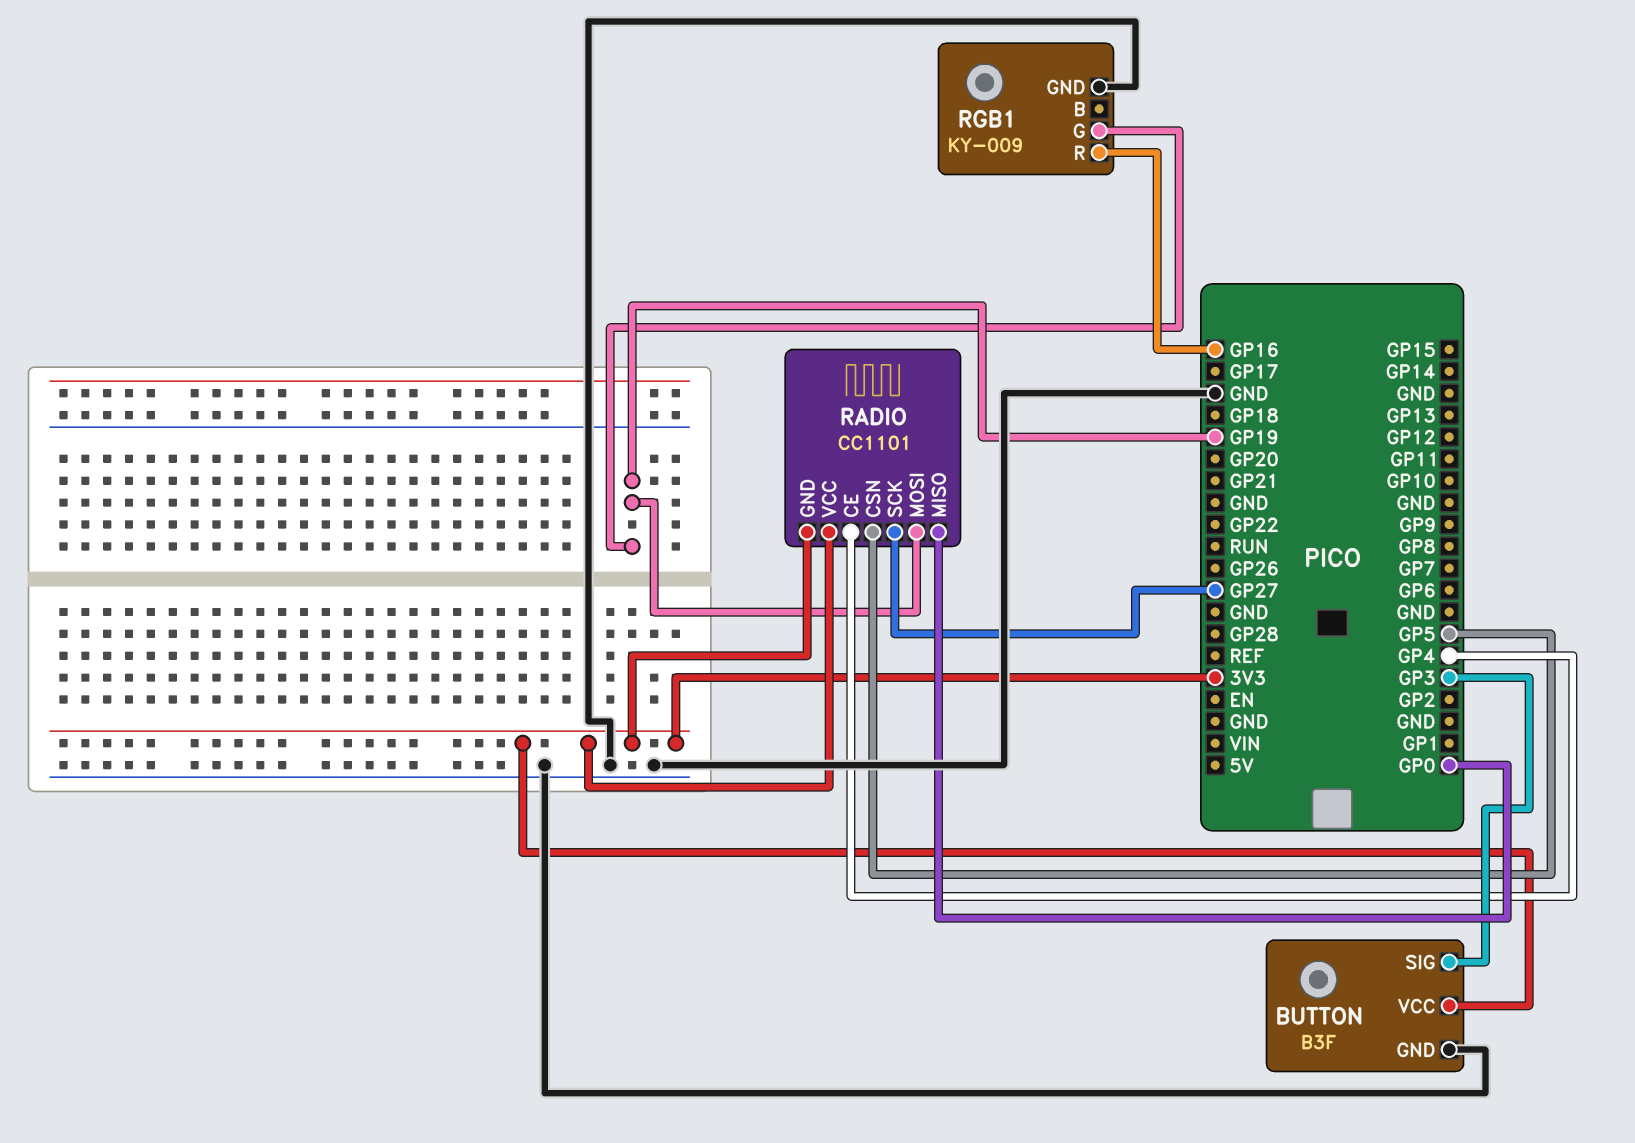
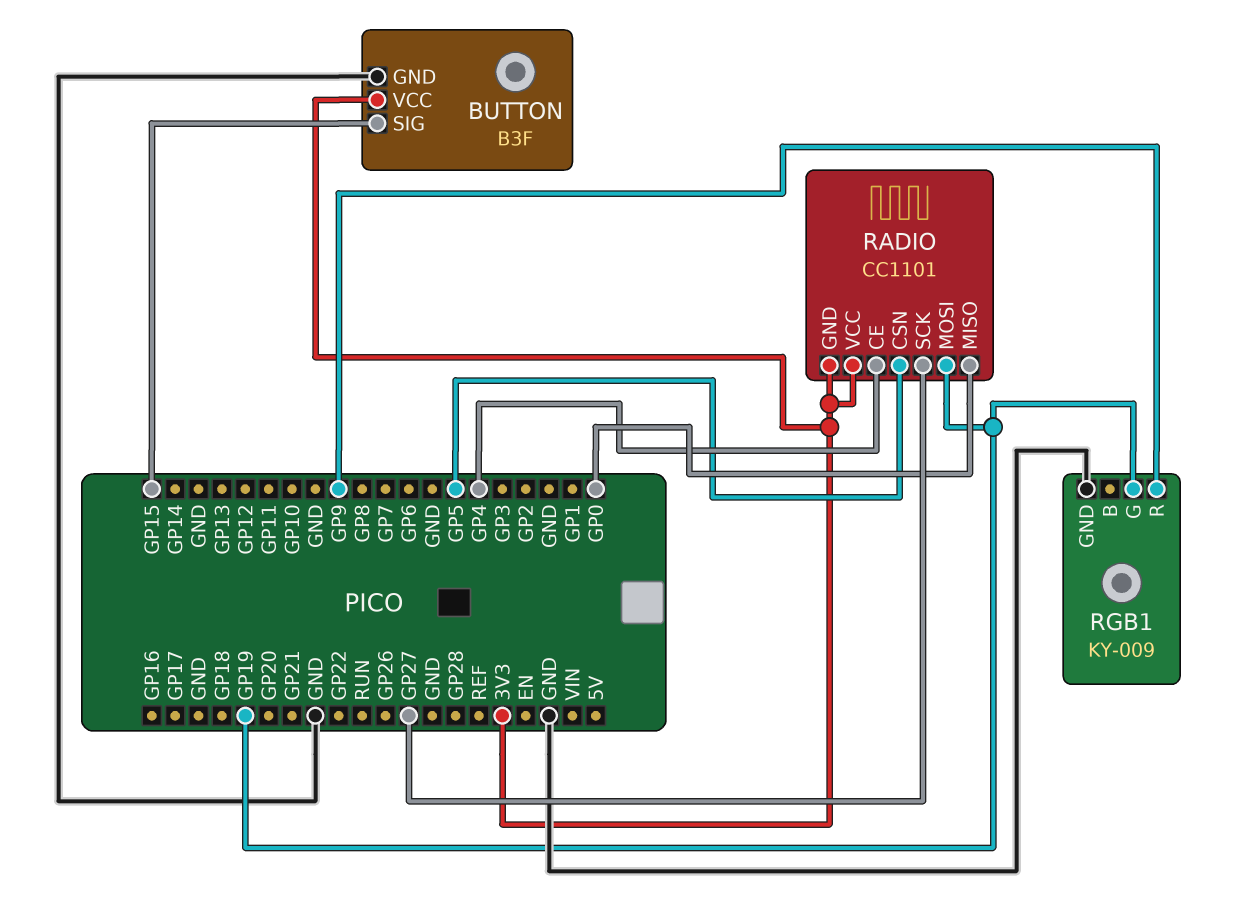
BUTTON pin SIG: GP3 -> GP15
RGB1 pin R: GP16 -> GP9

